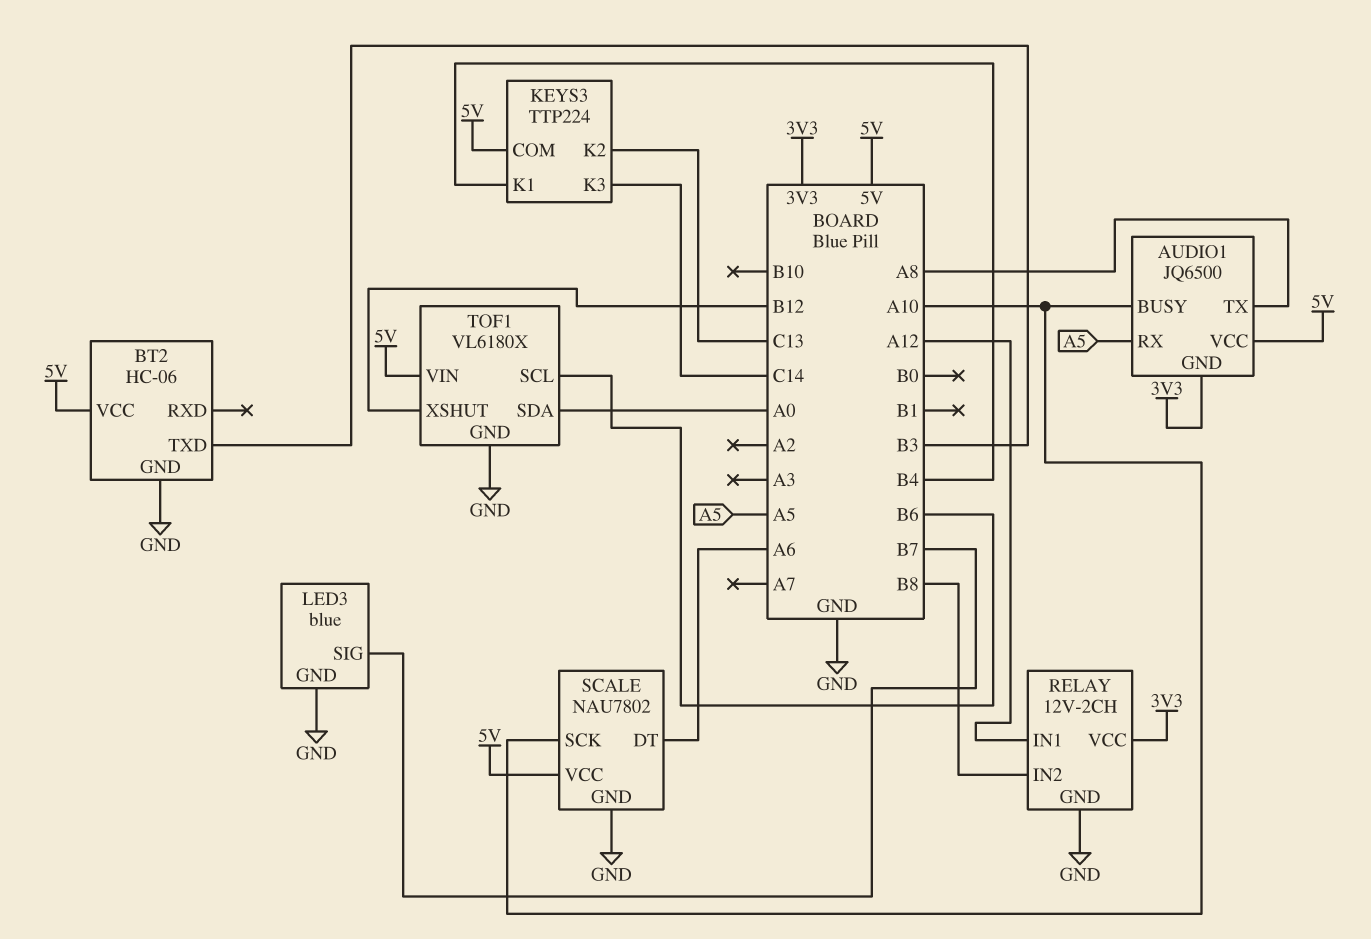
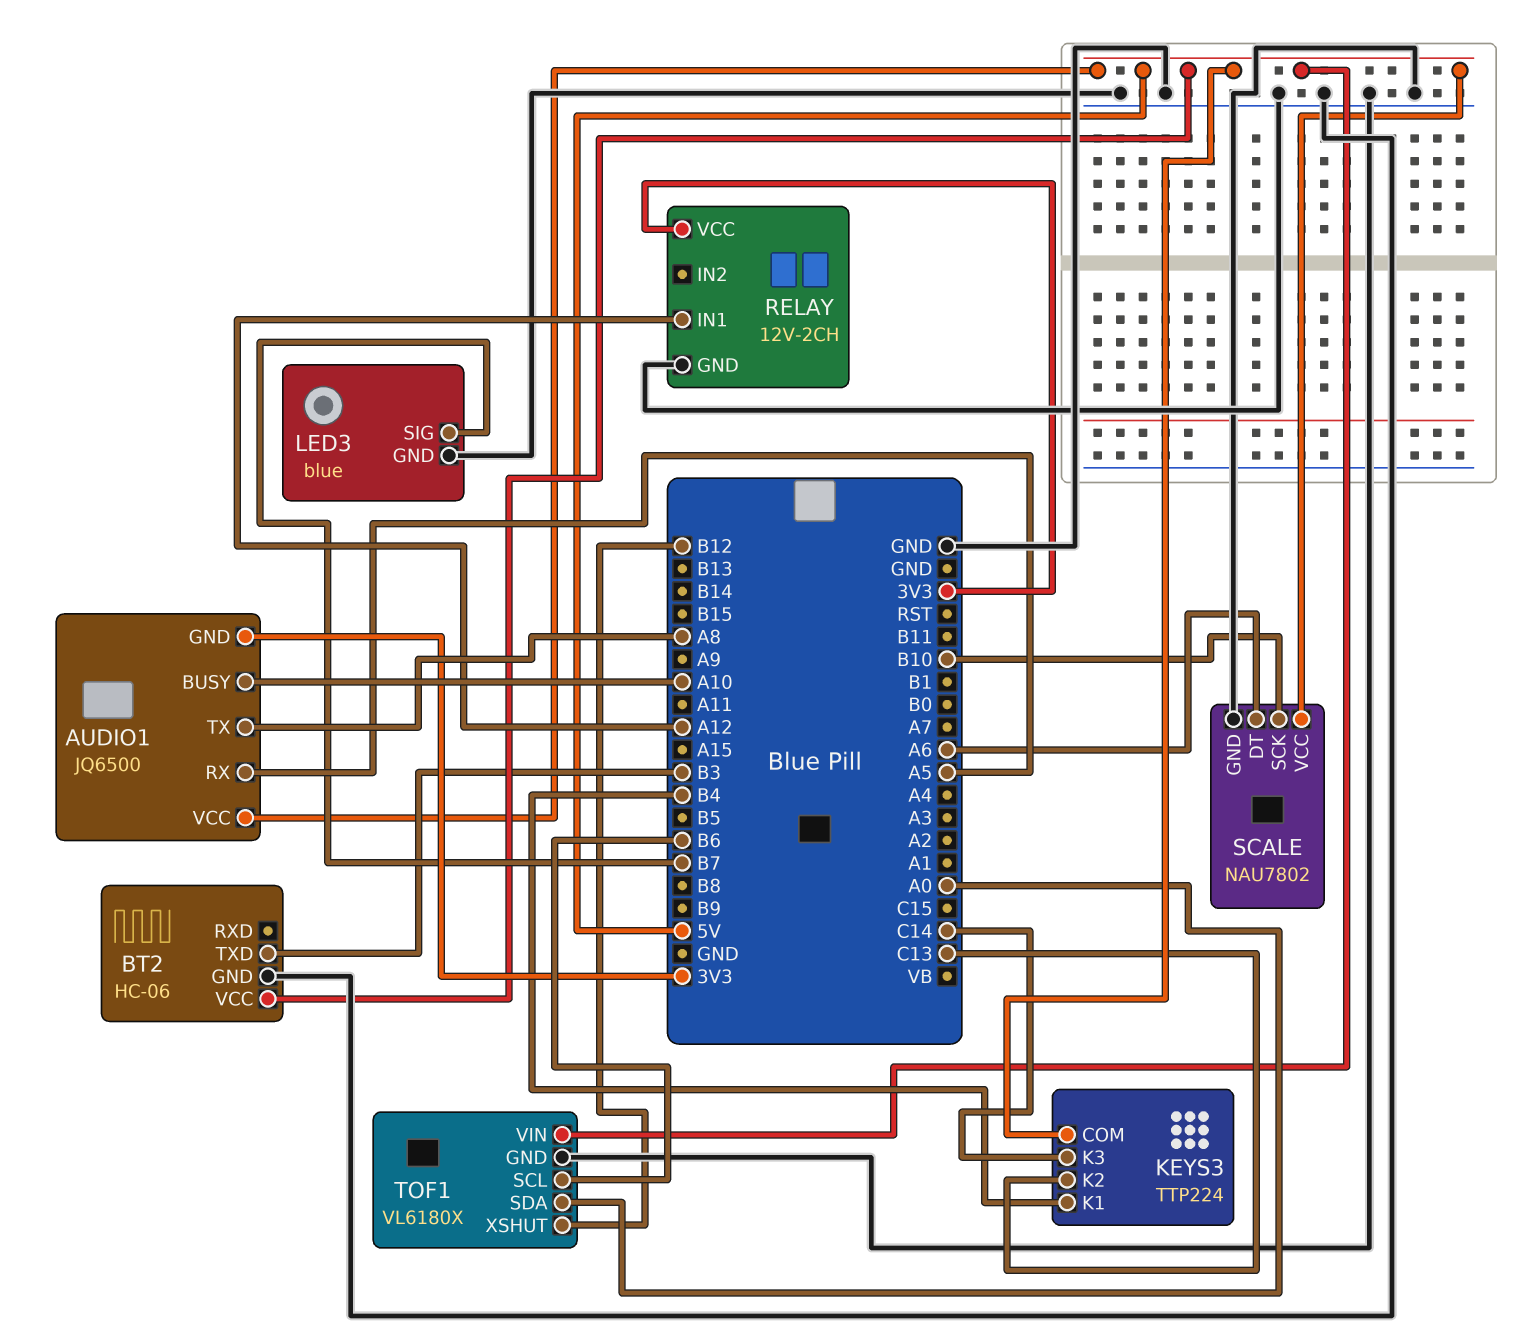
RELAY pin IN2: B8 -> none
SCALE pin SCK: A10 -> B10

